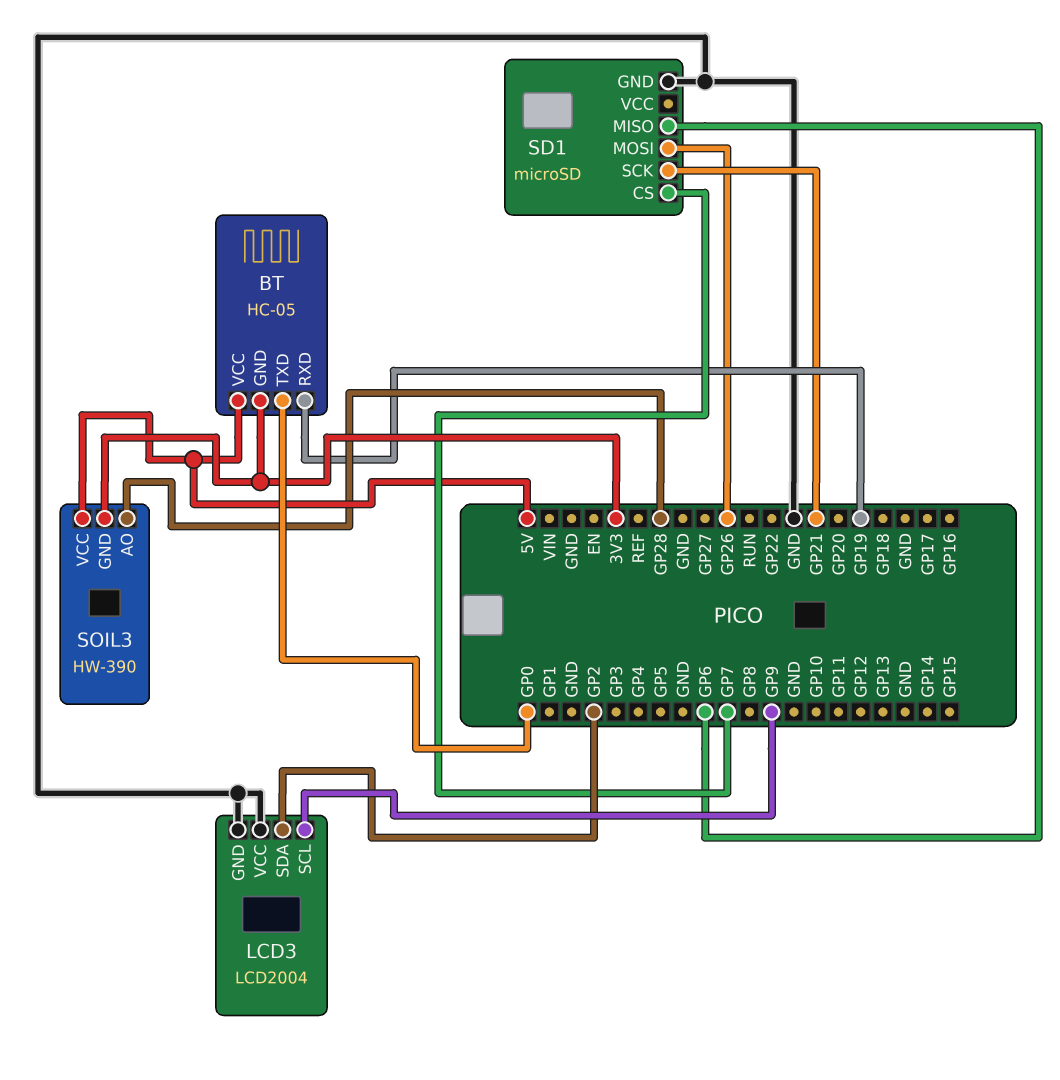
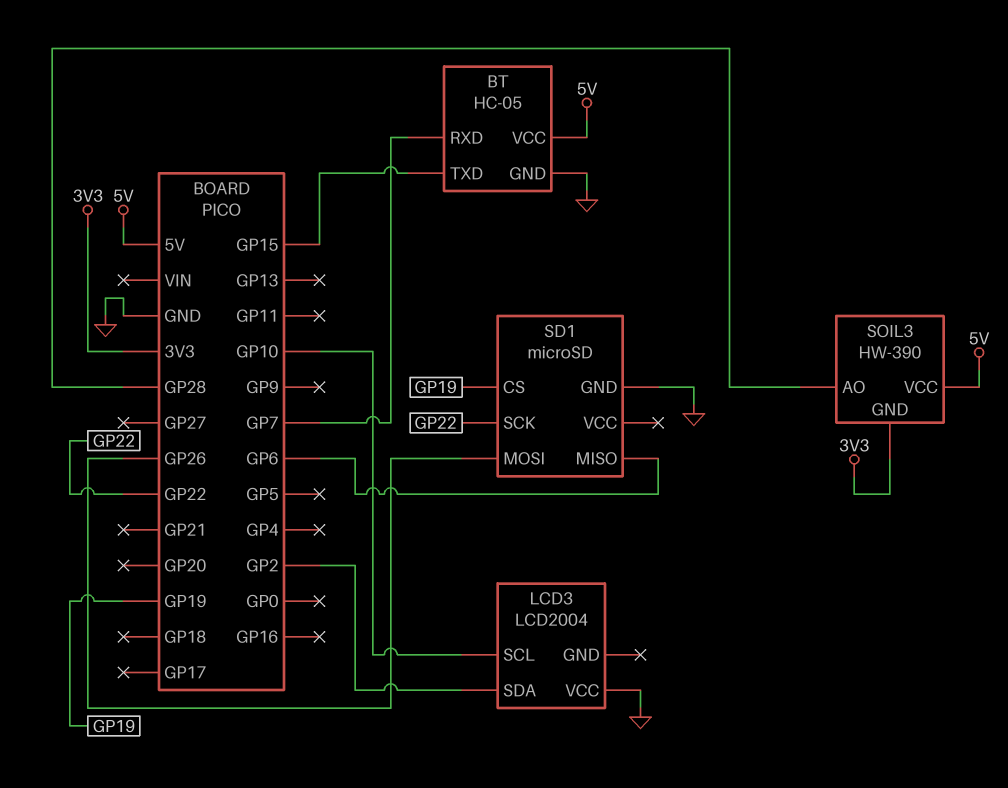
BT pin GND: 3V3 -> GND
BT pin RXD: GP19 -> GP7
BT pin TXD: GP0 -> GP15
LCD3 pin GND: GND -> none
LCD3 pin SCL: GP9 -> GP10
SD1 pin CS: GP7 -> GP19
SD1 pin SCK: GP21 -> GP22

